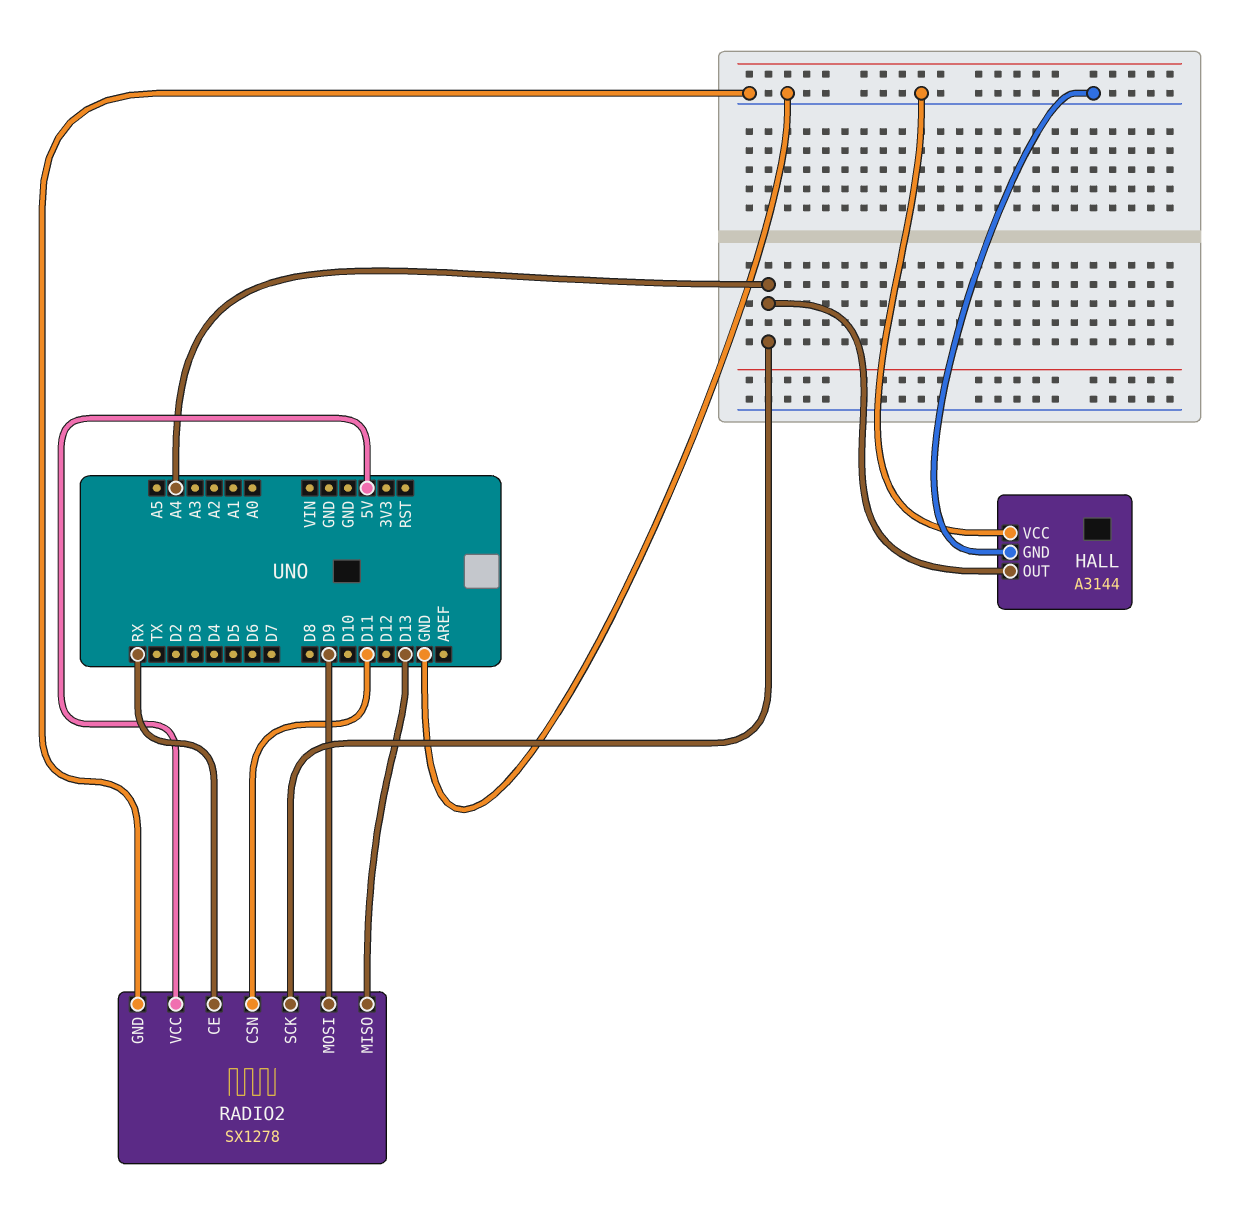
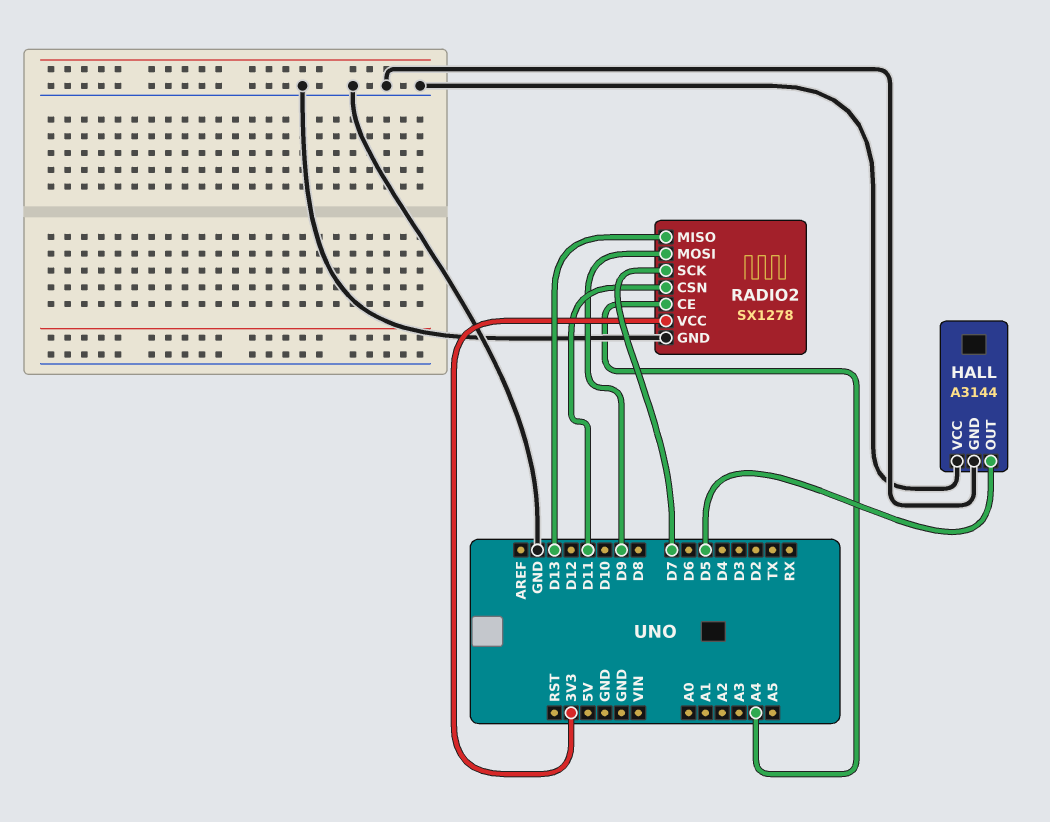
HALL pin OUT: A4 -> D5
RADIO2 pin CE: RX -> A4
RADIO2 pin SCK: A4 -> D7
RADIO2 pin VCC: 5V -> 3V3

